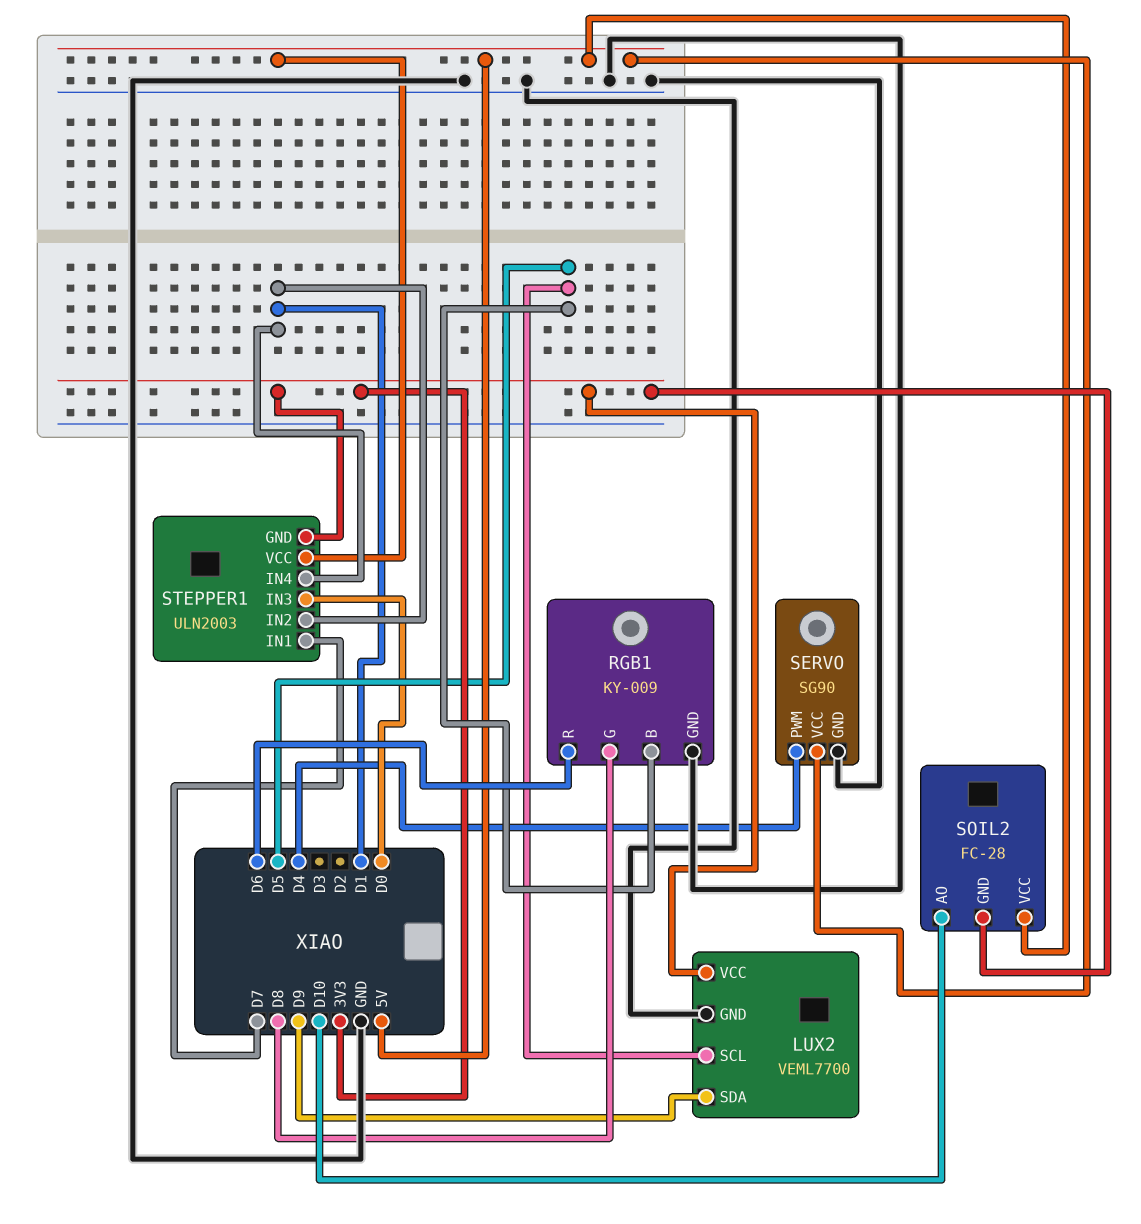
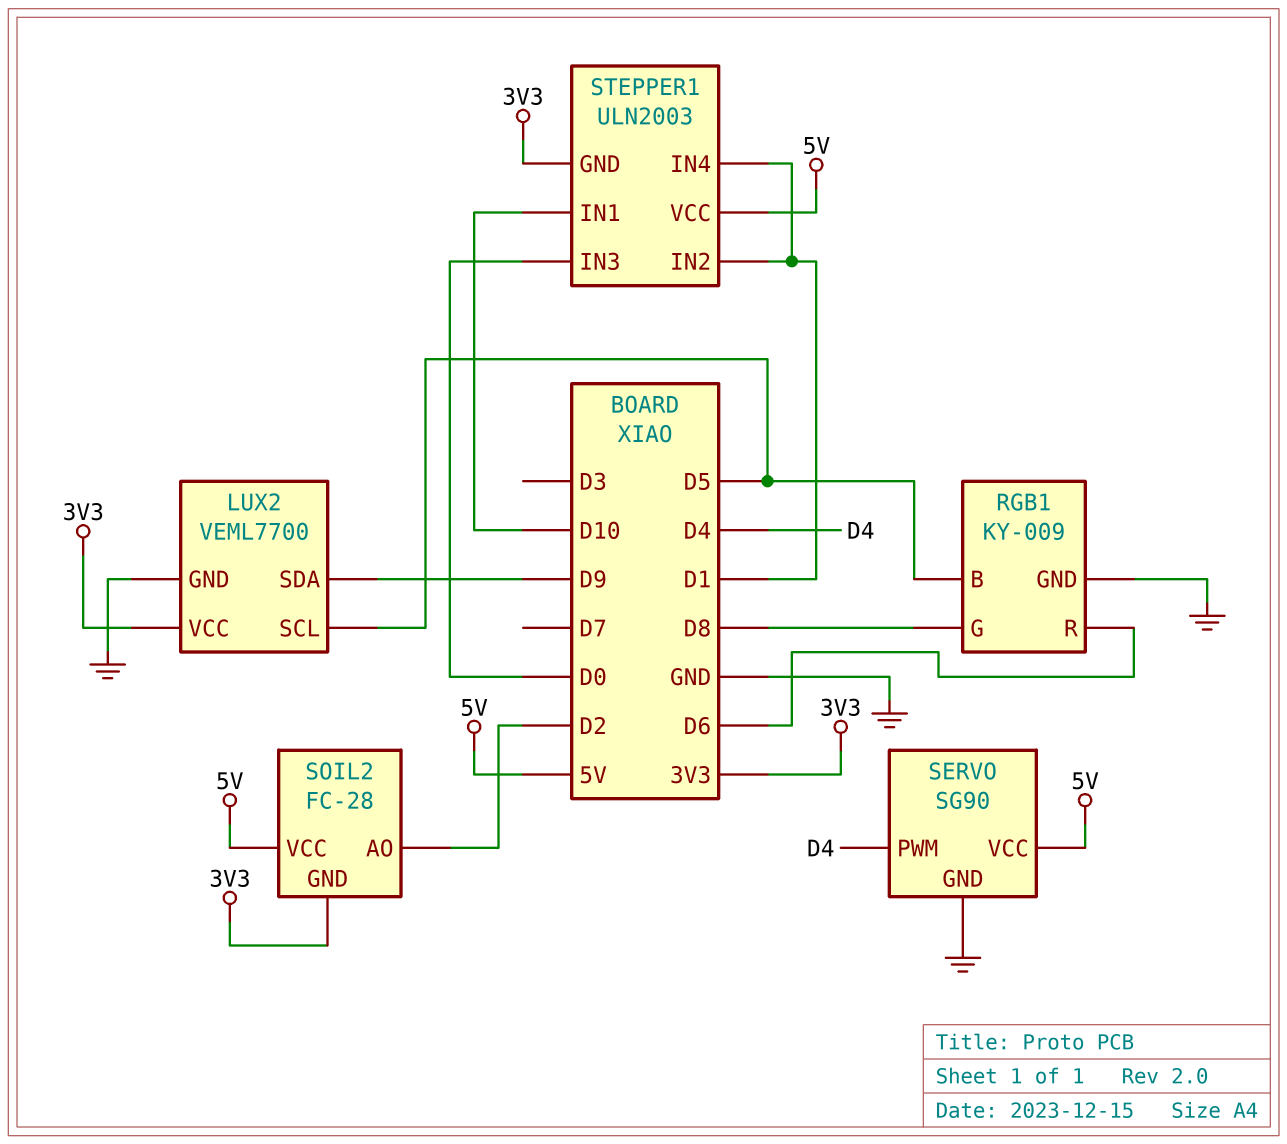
SOIL2 pin AO: D10 -> D2
STEPPER1 pin IN1: D7 -> D10

